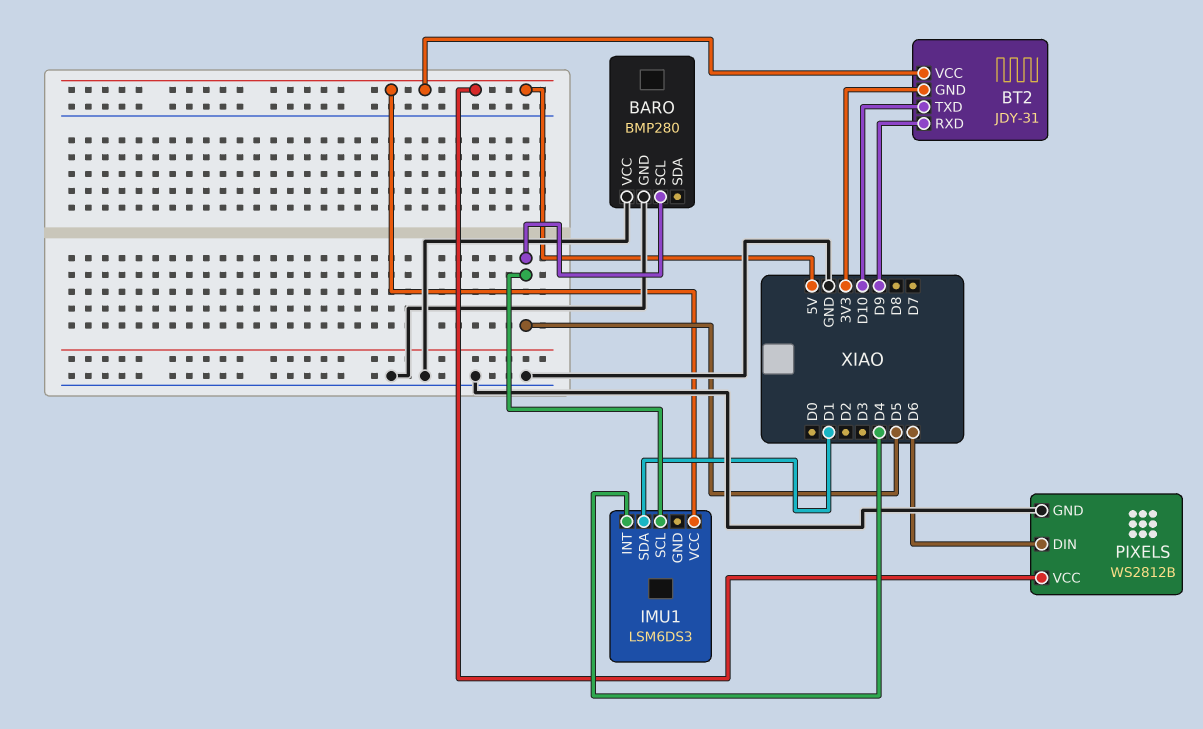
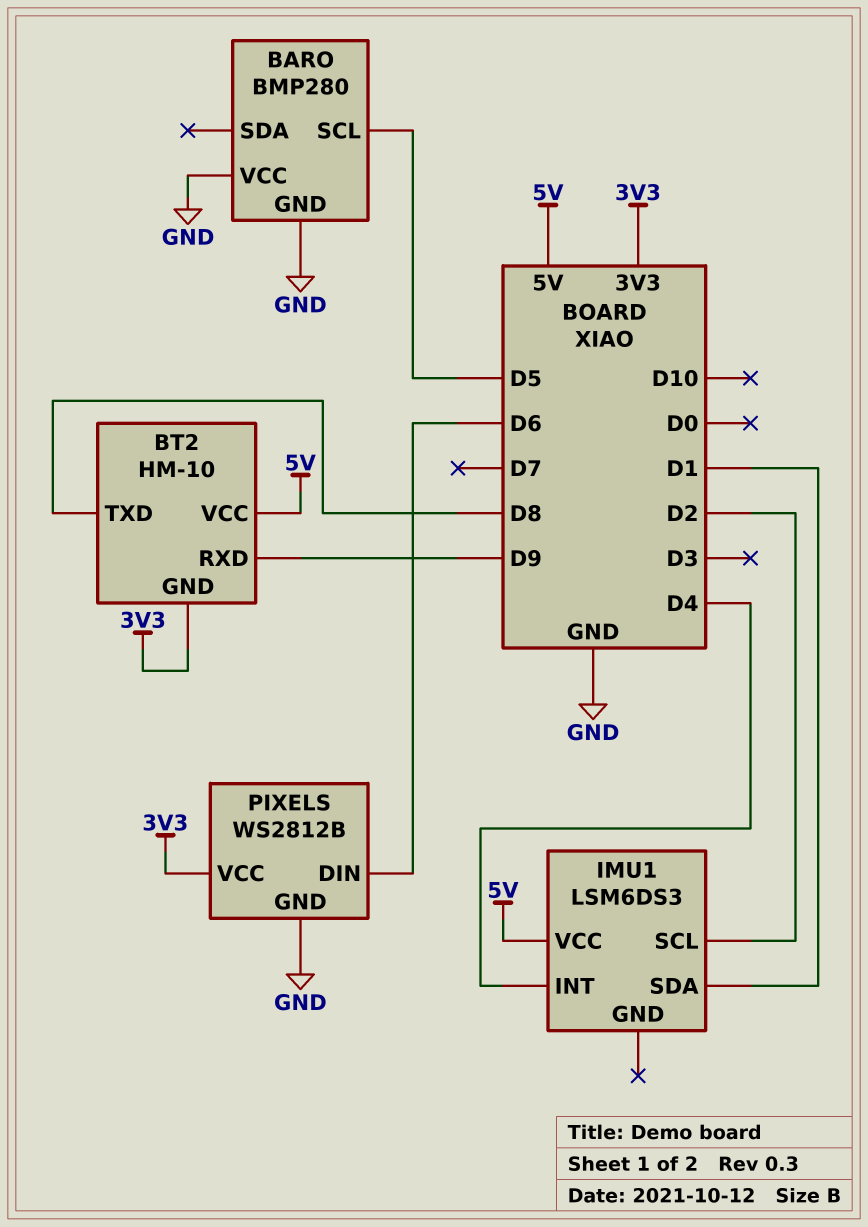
BT2: JDY-31 -> HM-10
BT2 pin TXD: D10 -> D8
IMU1 pin SCL: D5 -> D2
PIXELS pin VCC: 5V -> 3V3

